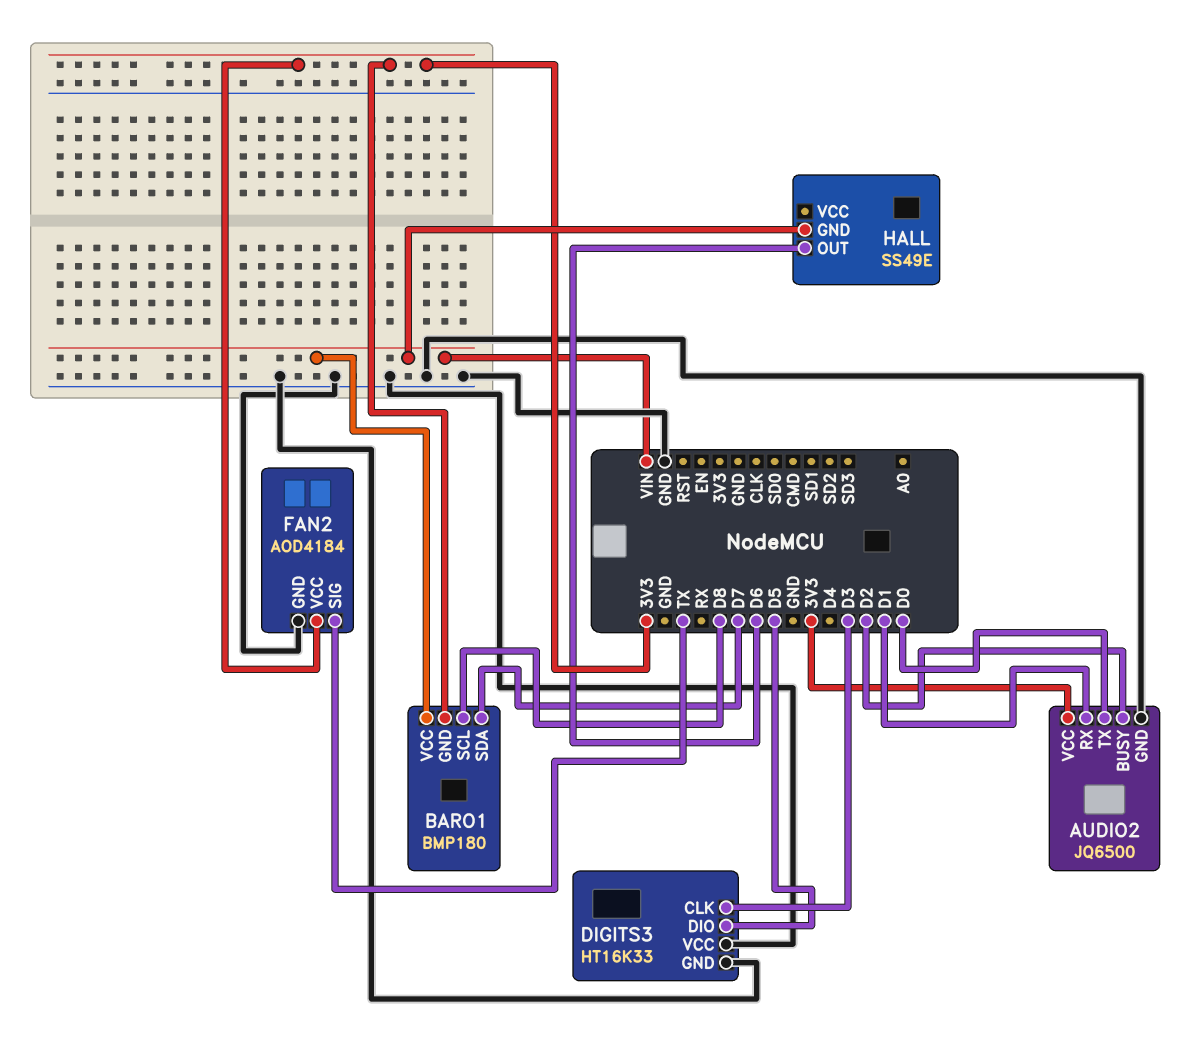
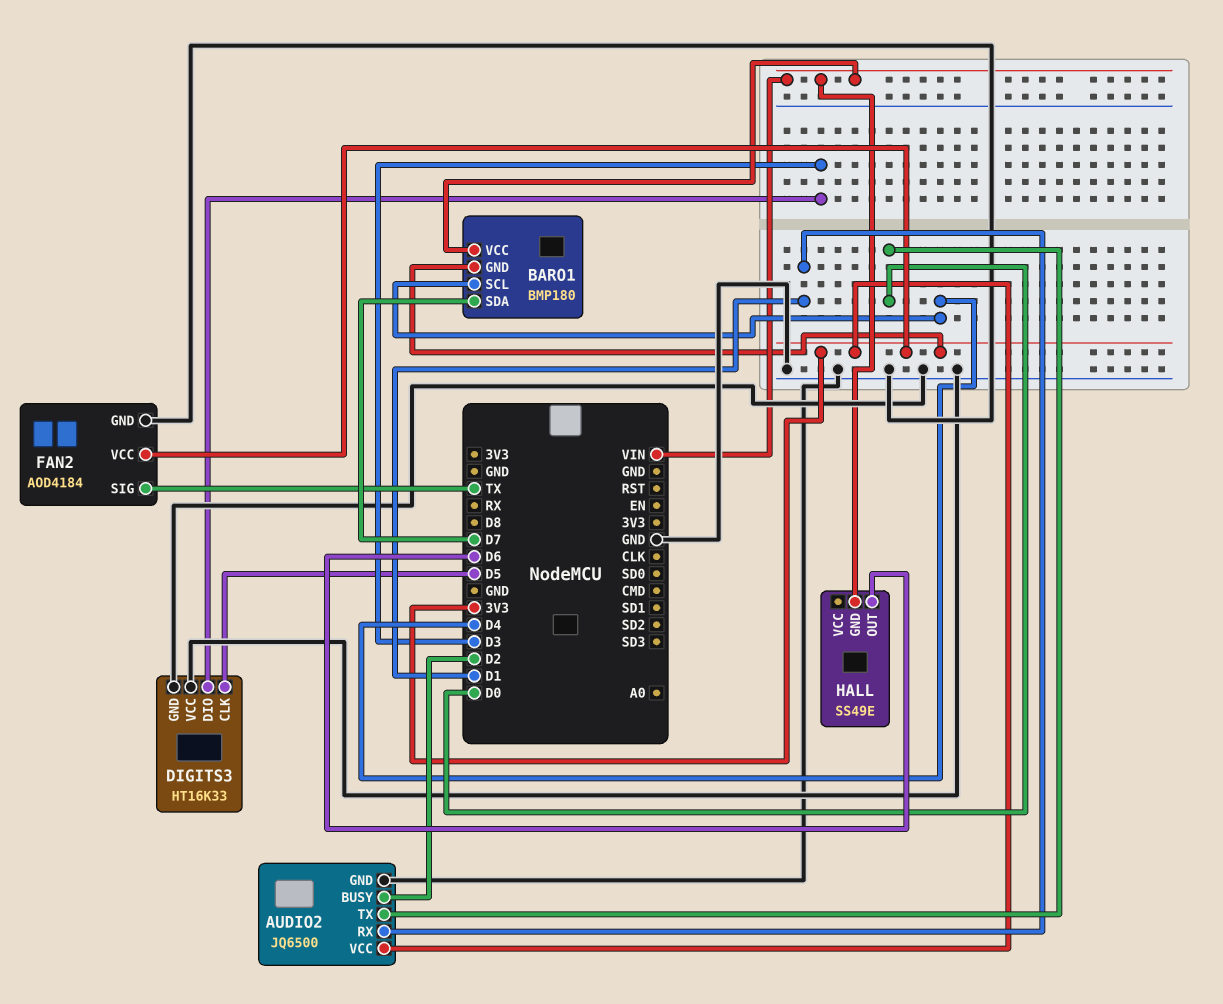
BARO1 pin SCL: D8 -> D4
DIGITS3 pin CLK: D3 -> D5
DIGITS3 pin DIO: D5 -> D3

